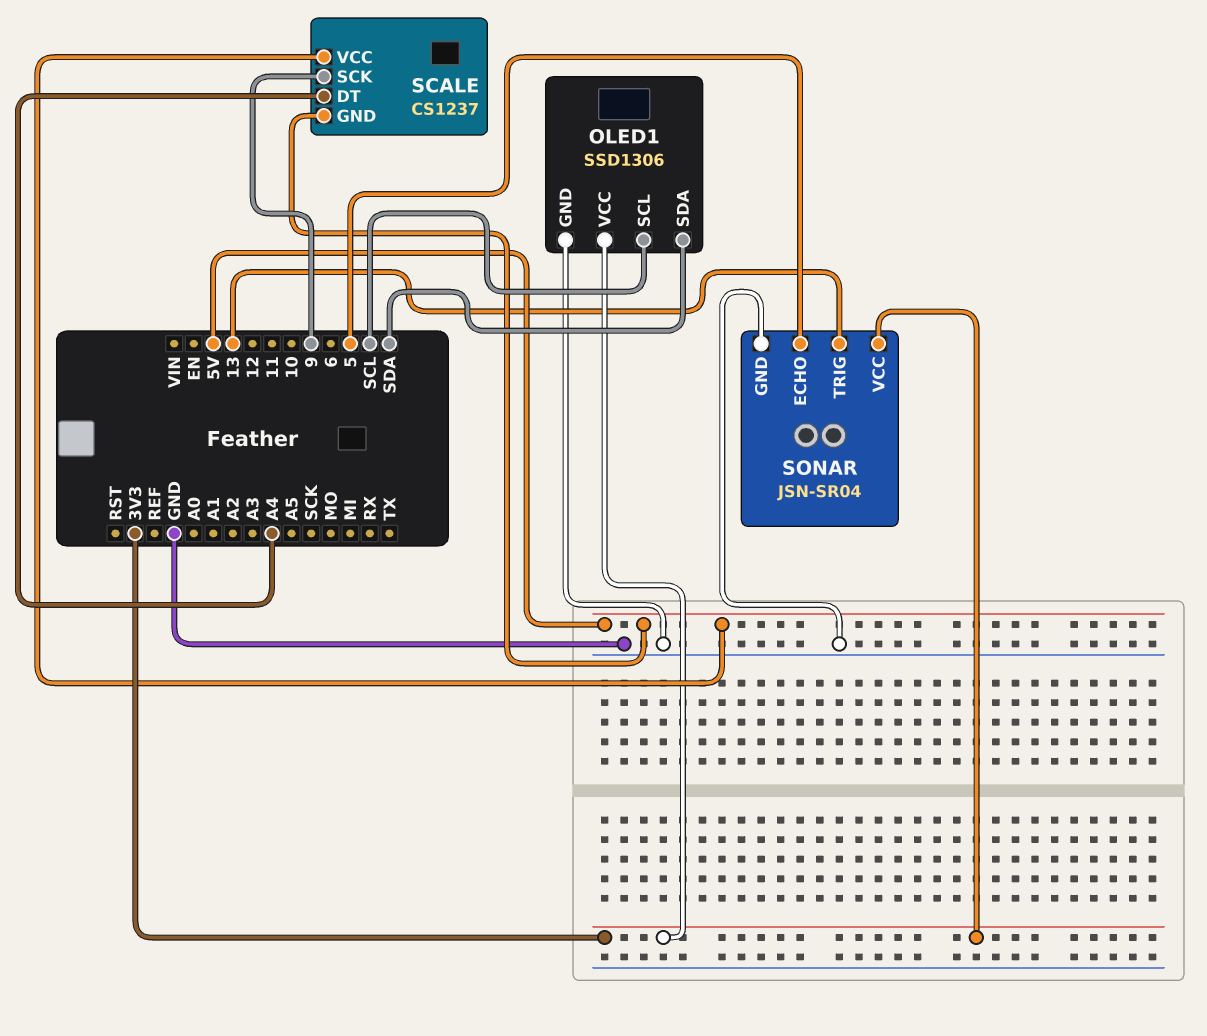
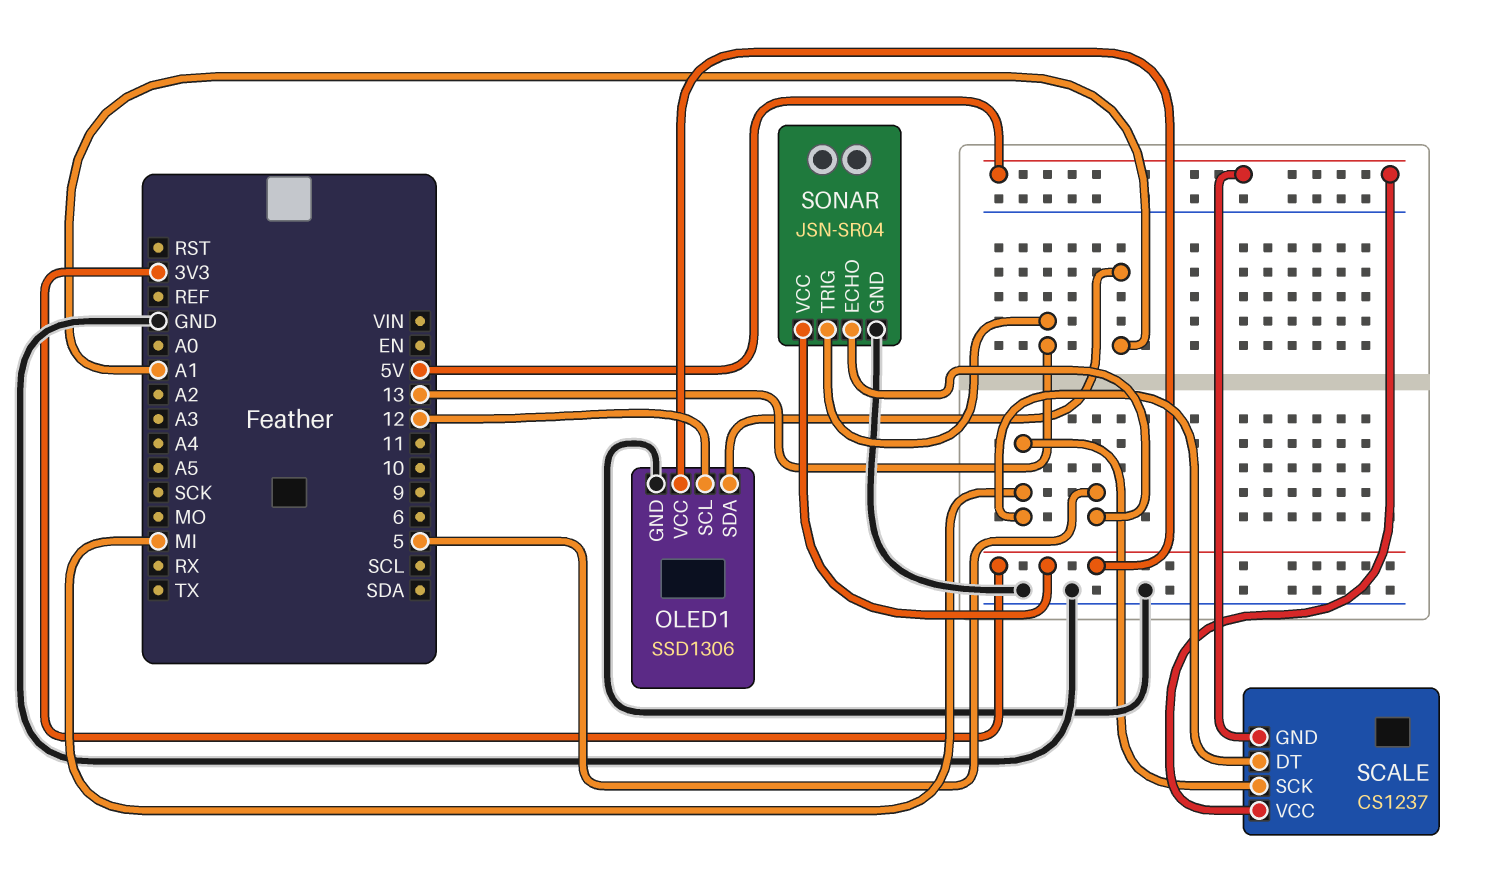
OLED1 pin SCL: SCL -> 12
OLED1 pin SDA: SDA -> A1
SCALE pin DT: A4 -> MI
SCALE pin SCK: 9 -> MI

